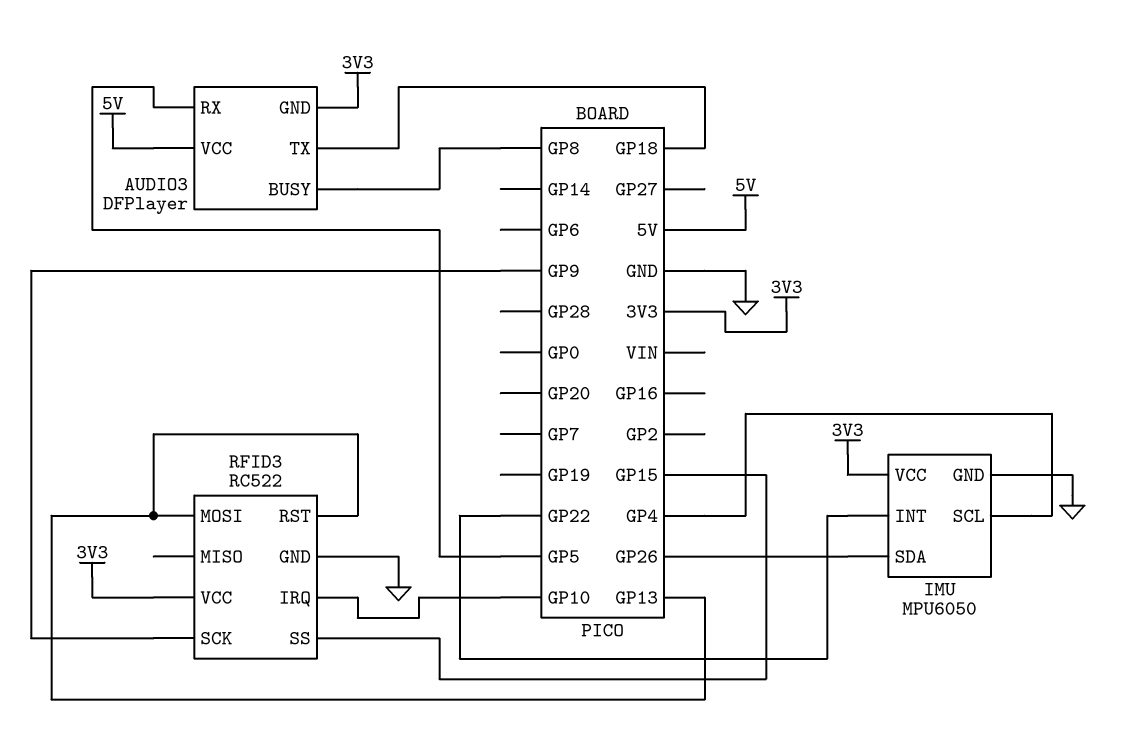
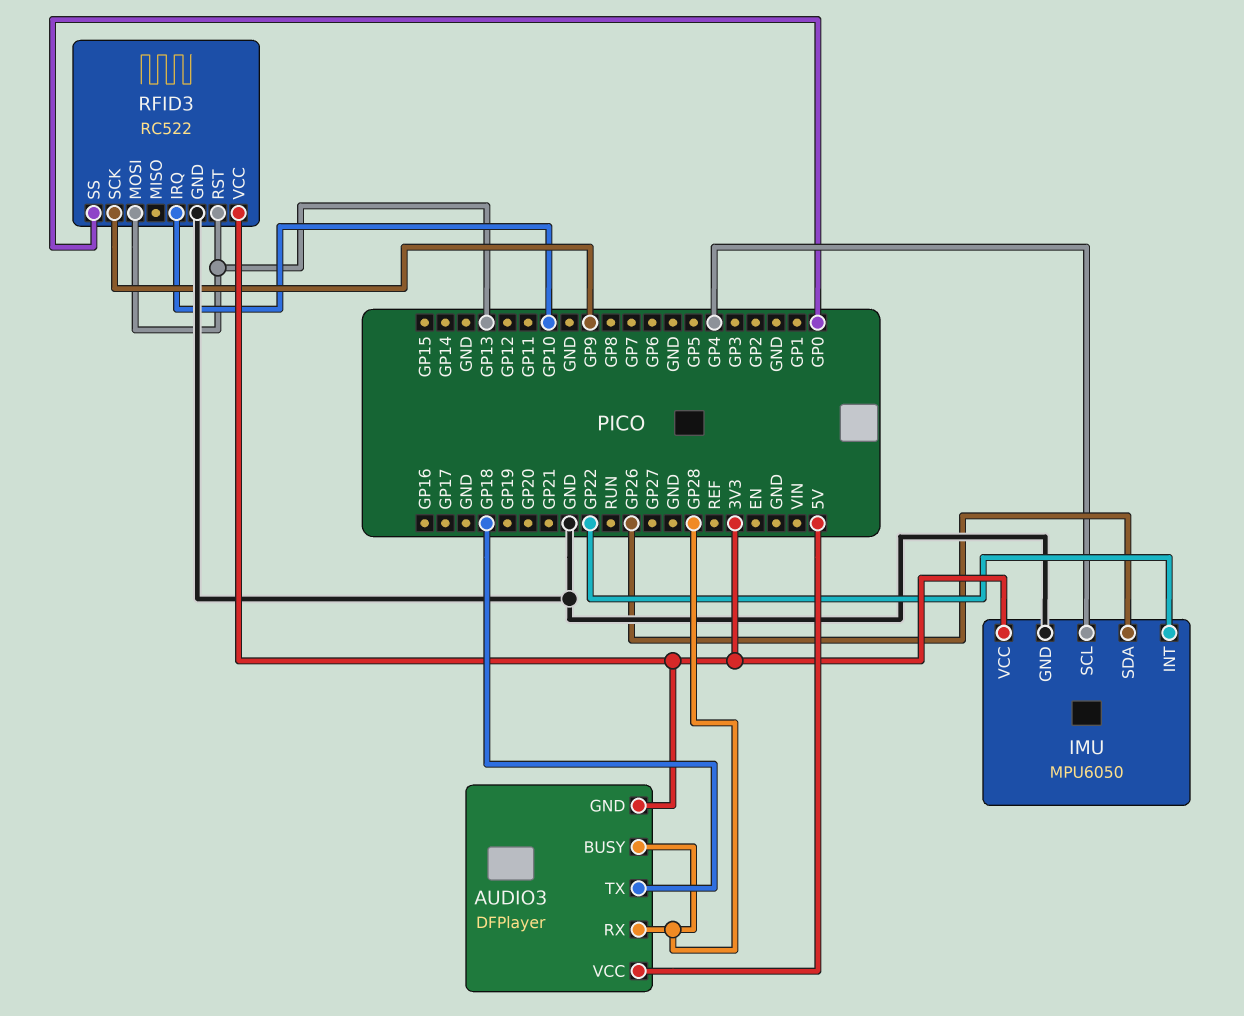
AUDIO3 pin BUSY: GP8 -> GP28
AUDIO3 pin RX: GP5 -> GP28
RFID3 pin SS: GP15 -> GP0

